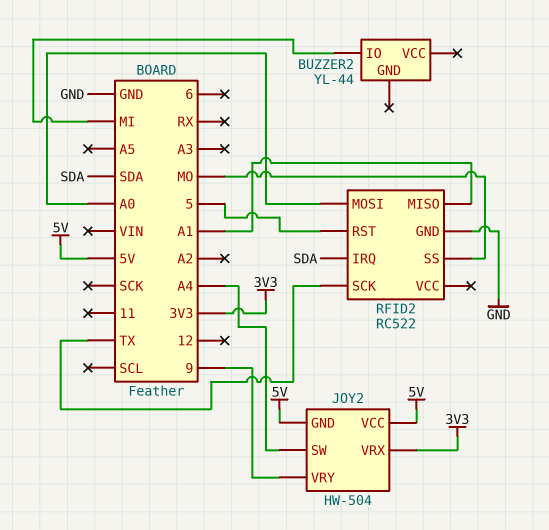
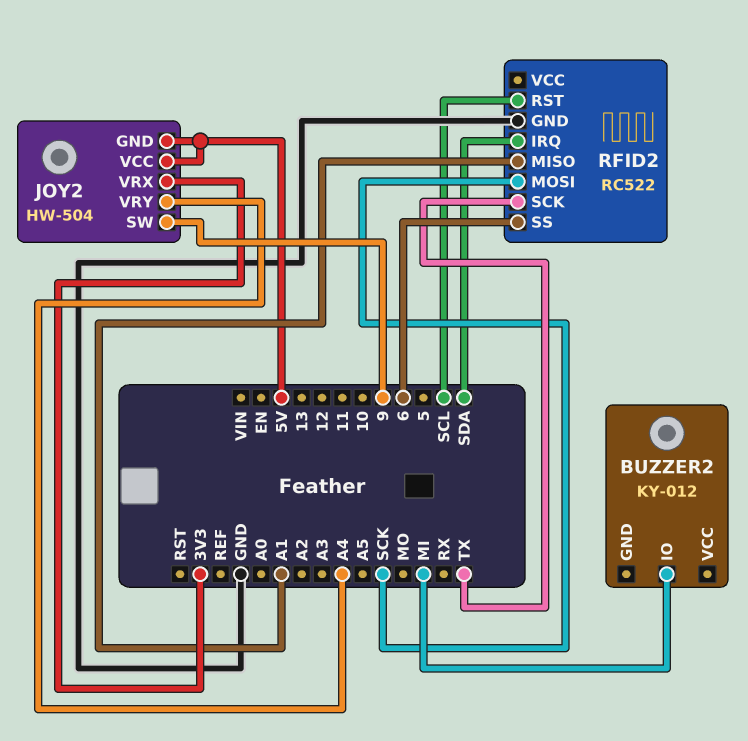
BUZZER2: YL-44 -> KY-012
JOY2 pin SW: A4 -> 9
JOY2 pin VRY: 9 -> A4
RFID2 pin MOSI: A0 -> SCK
RFID2 pin RST: 5 -> SCL
RFID2 pin SS: MO -> 6

